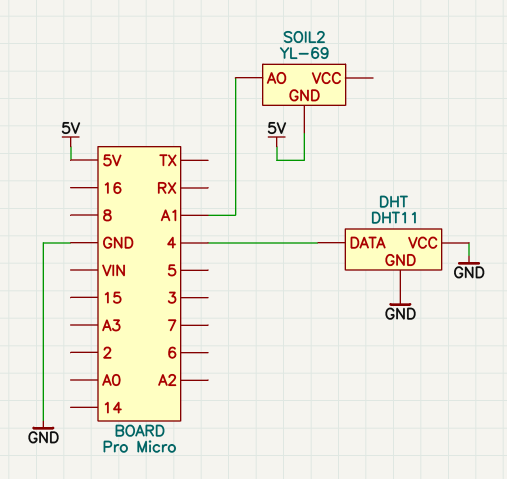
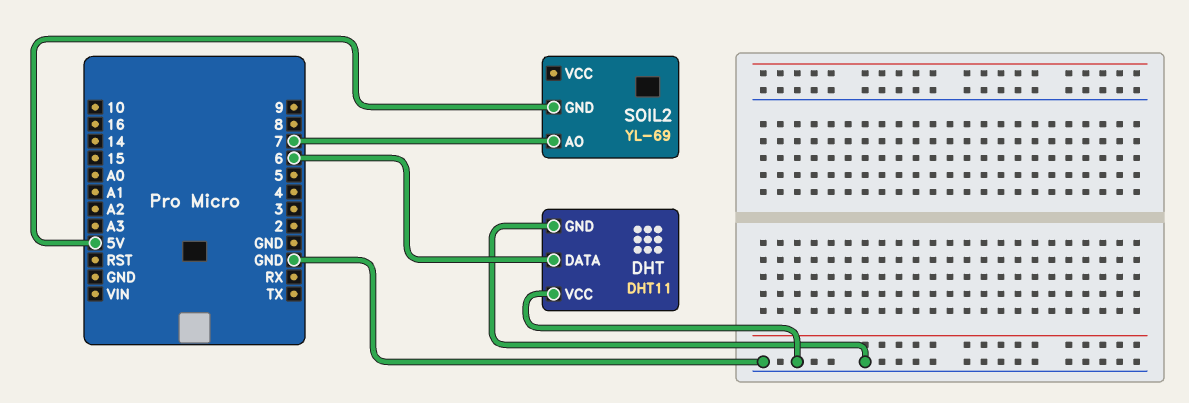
DHT pin DATA: 4 -> 6
SOIL2 pin AO: A1 -> 7

